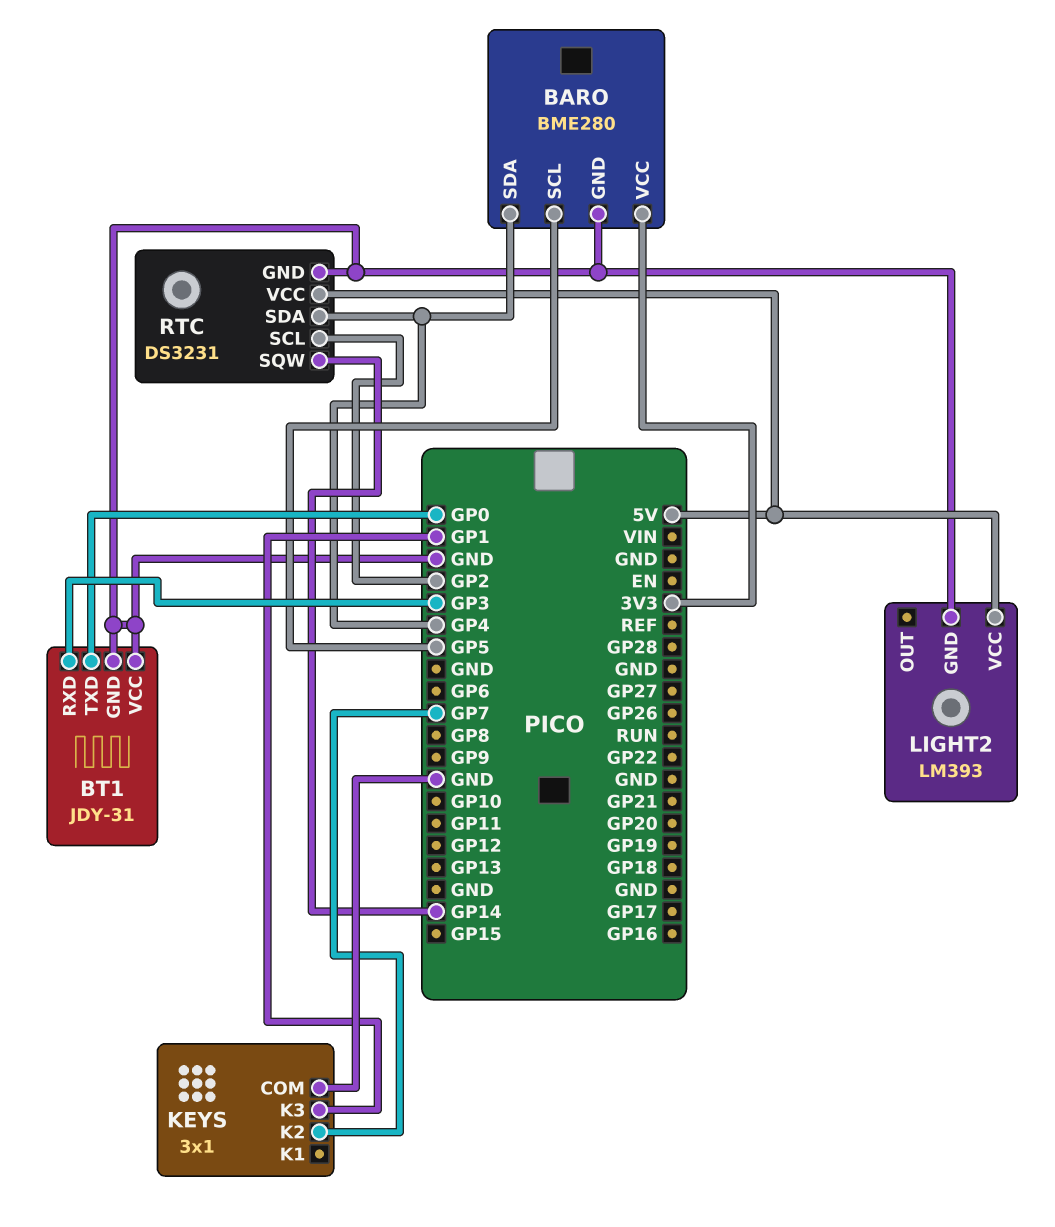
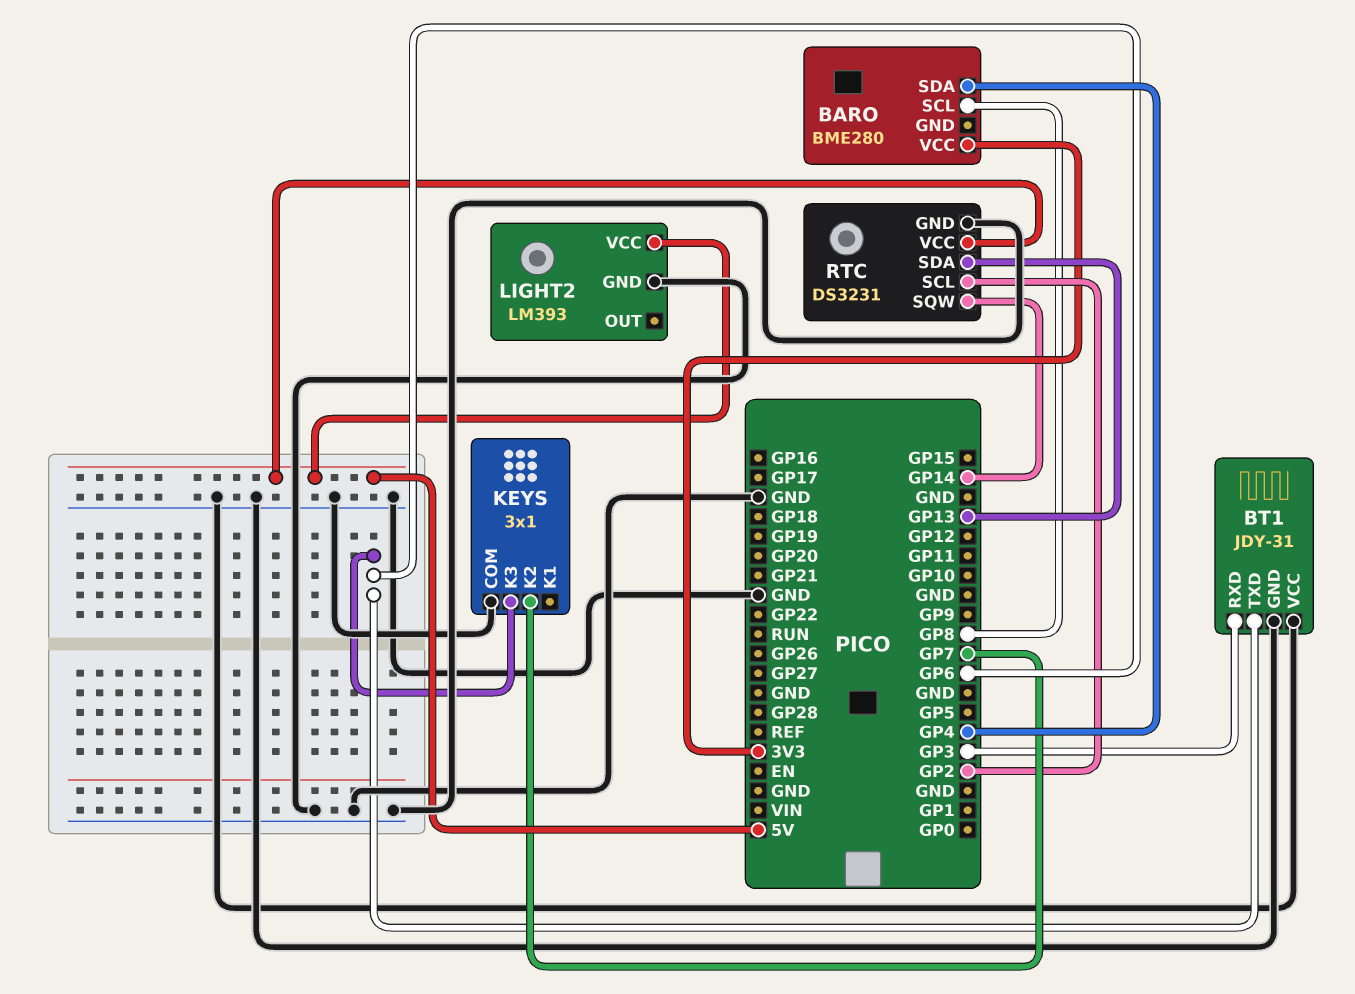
BARO pin GND: GND -> none
BARO pin SCL: GP5 -> GP8
BT1 pin TXD: GP0 -> GP6
KEYS pin K3: GP1 -> GP6
RTC pin SDA: GP4 -> GP13

